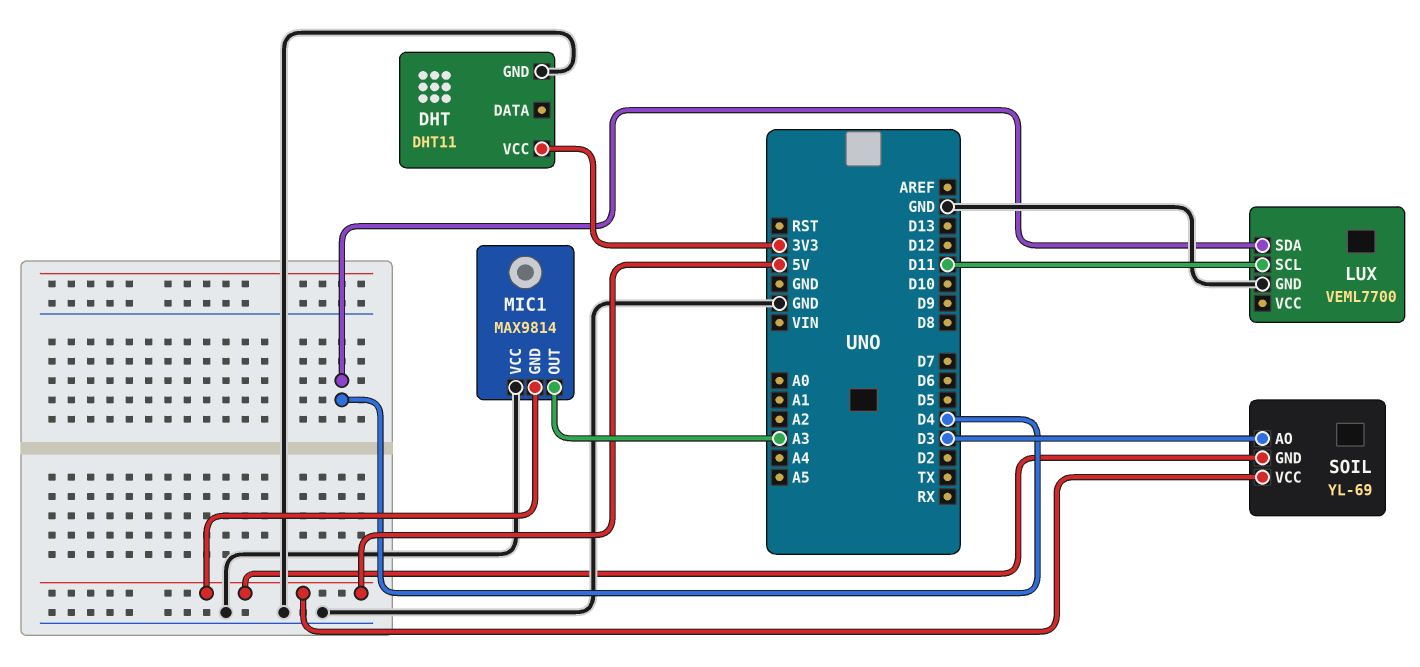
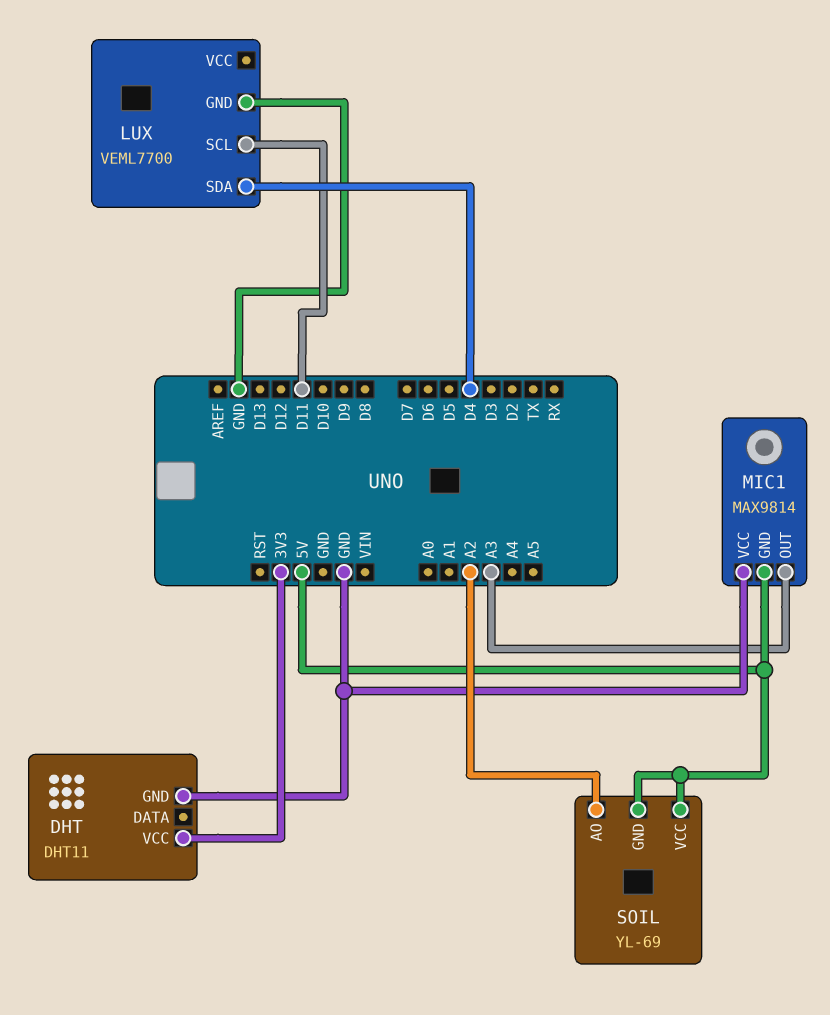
SOIL pin AO: D3 -> A2

